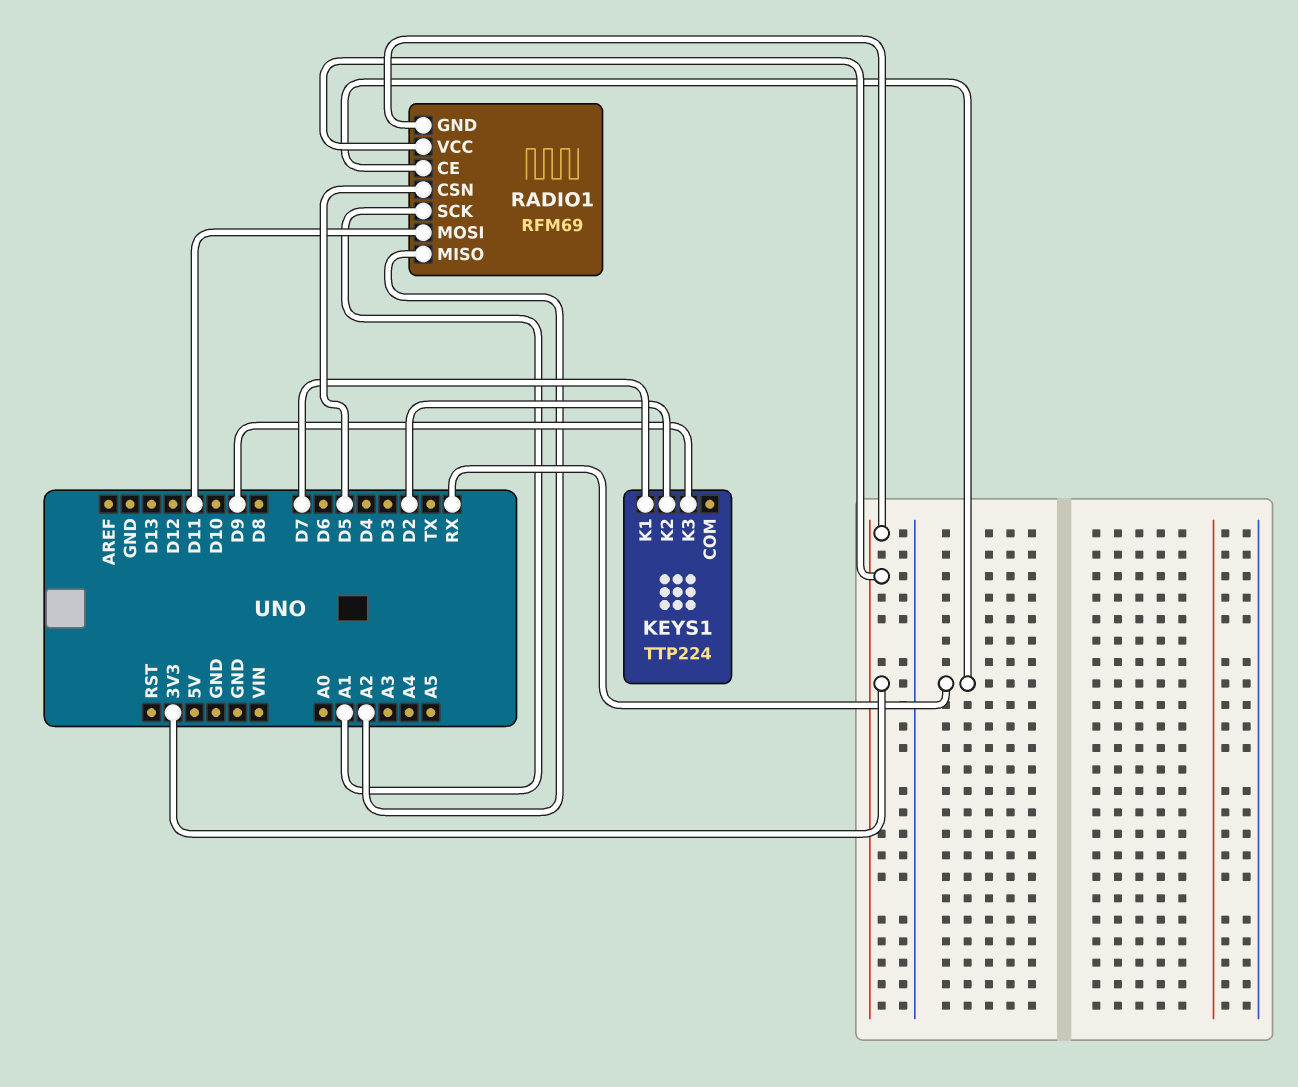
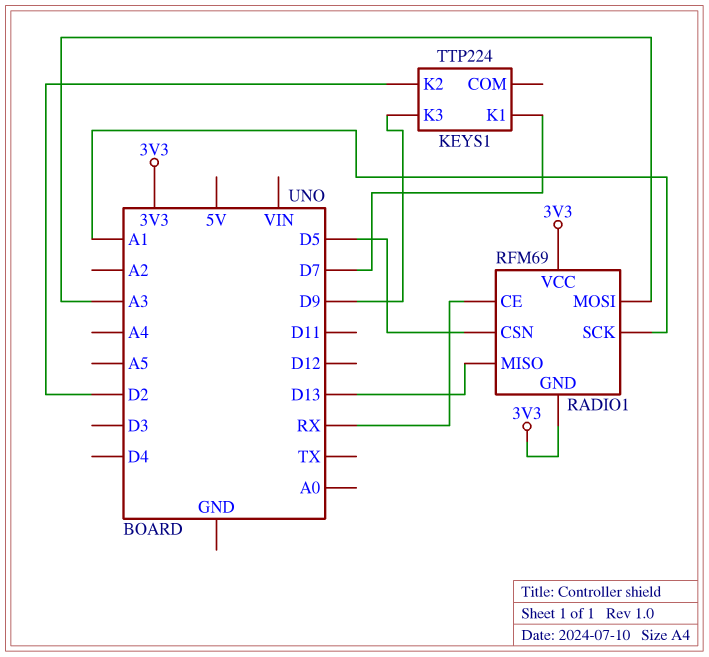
RADIO1 pin MISO: A2 -> D13
RADIO1 pin MOSI: D11 -> A3

